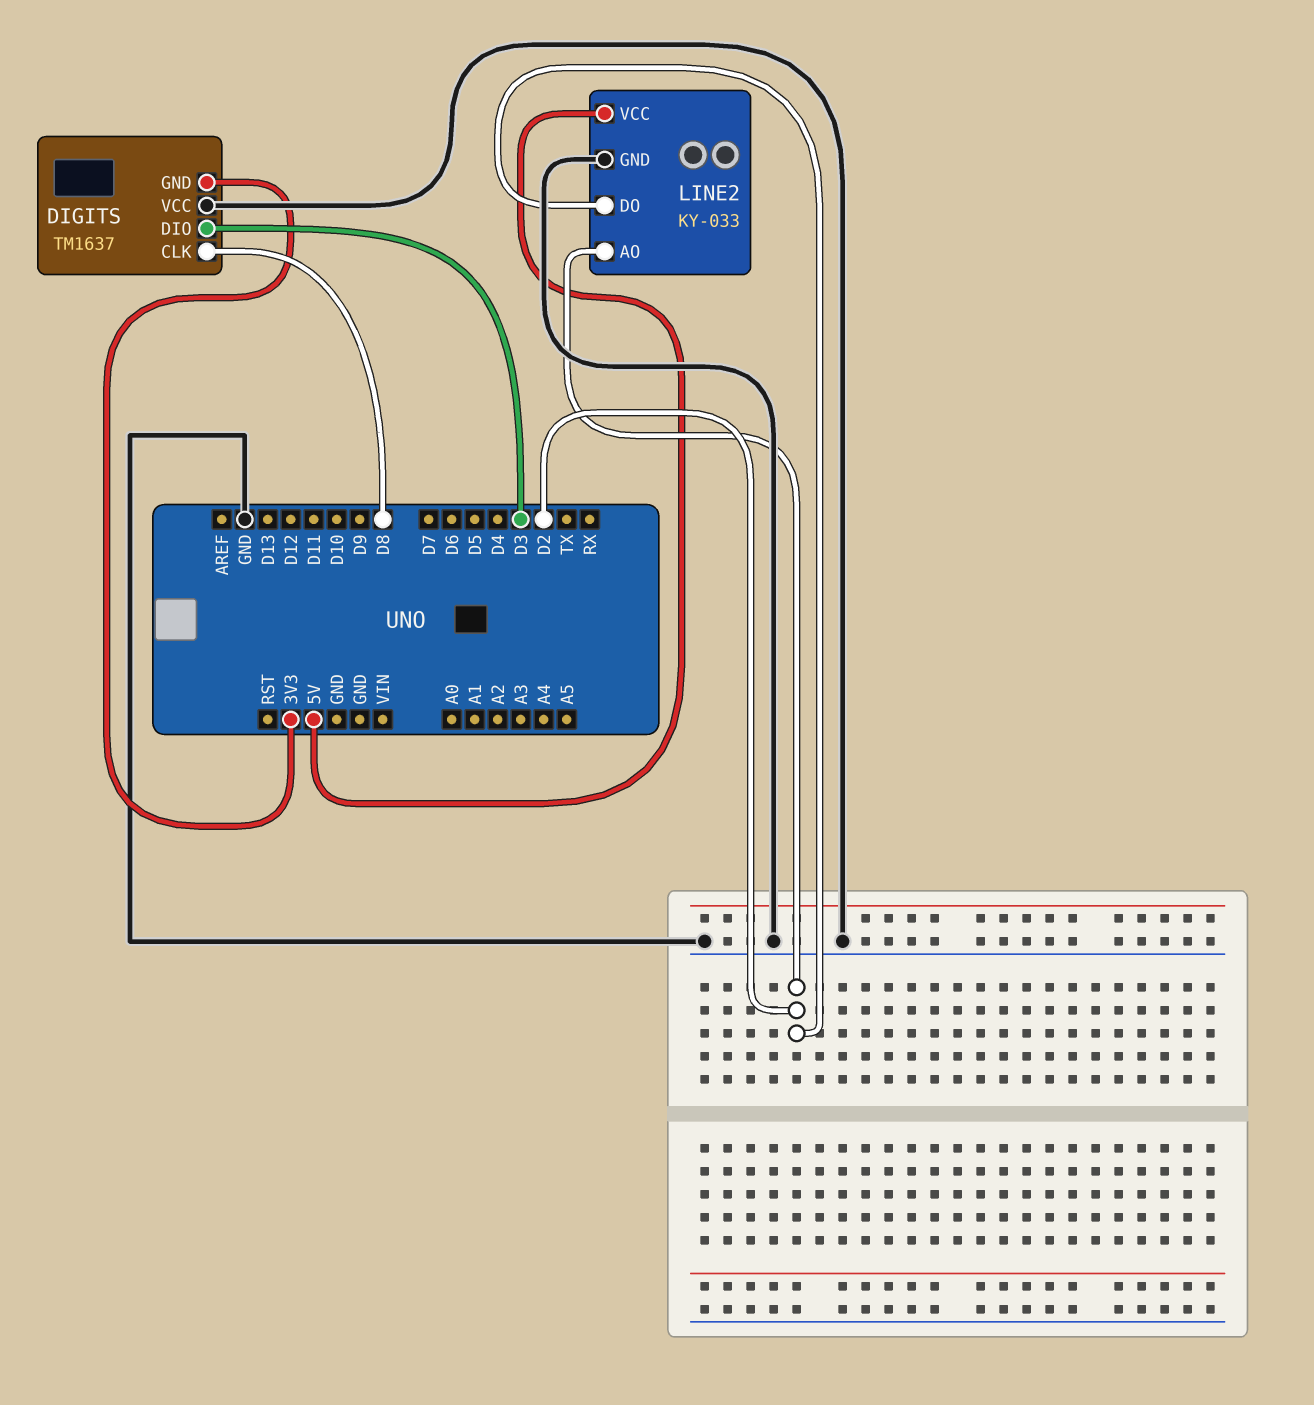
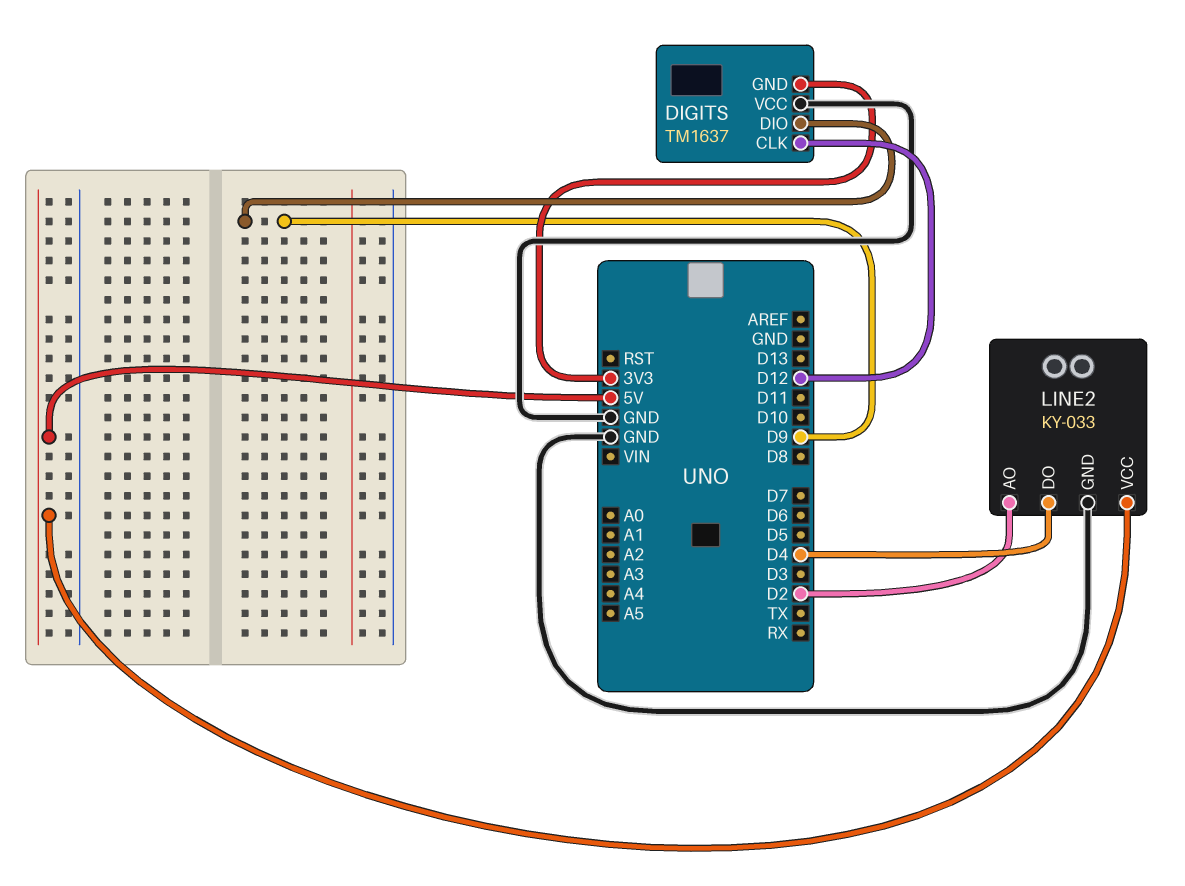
DIGITS pin CLK: D8 -> D12
DIGITS pin DIO: D3 -> D9
LINE2 pin DO: D2 -> D4

